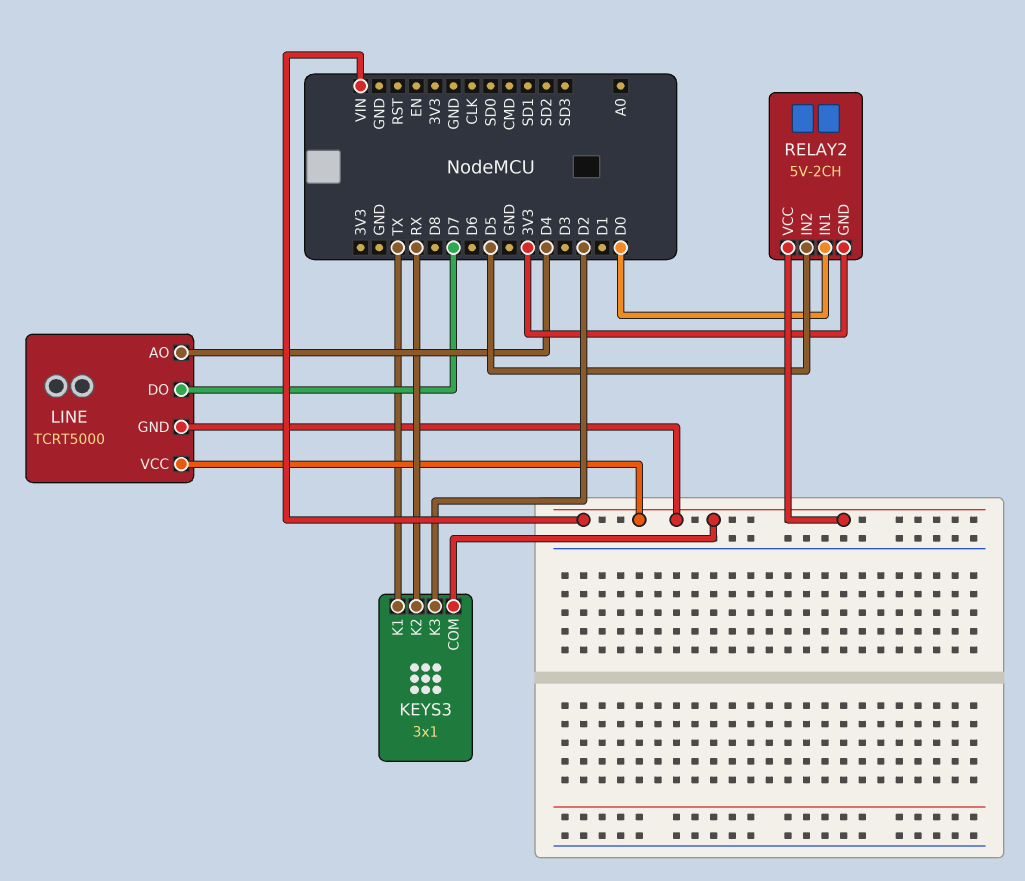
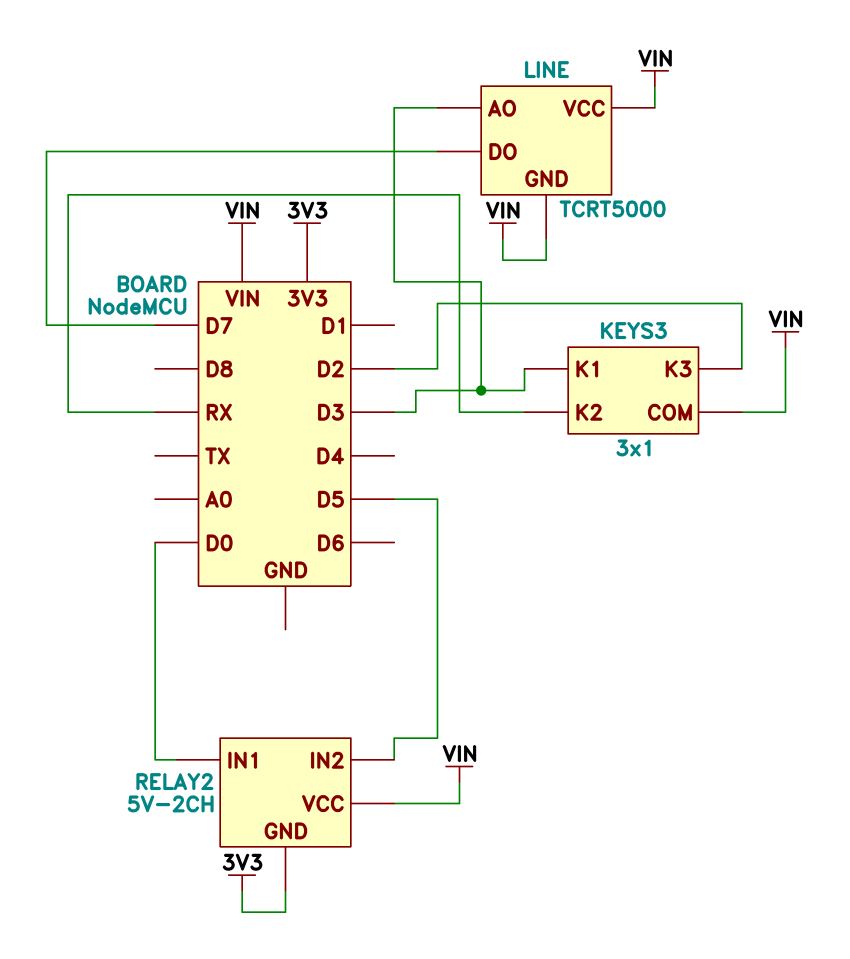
KEYS3 pin K1: TX -> D3
LINE pin AO: D4 -> D3

